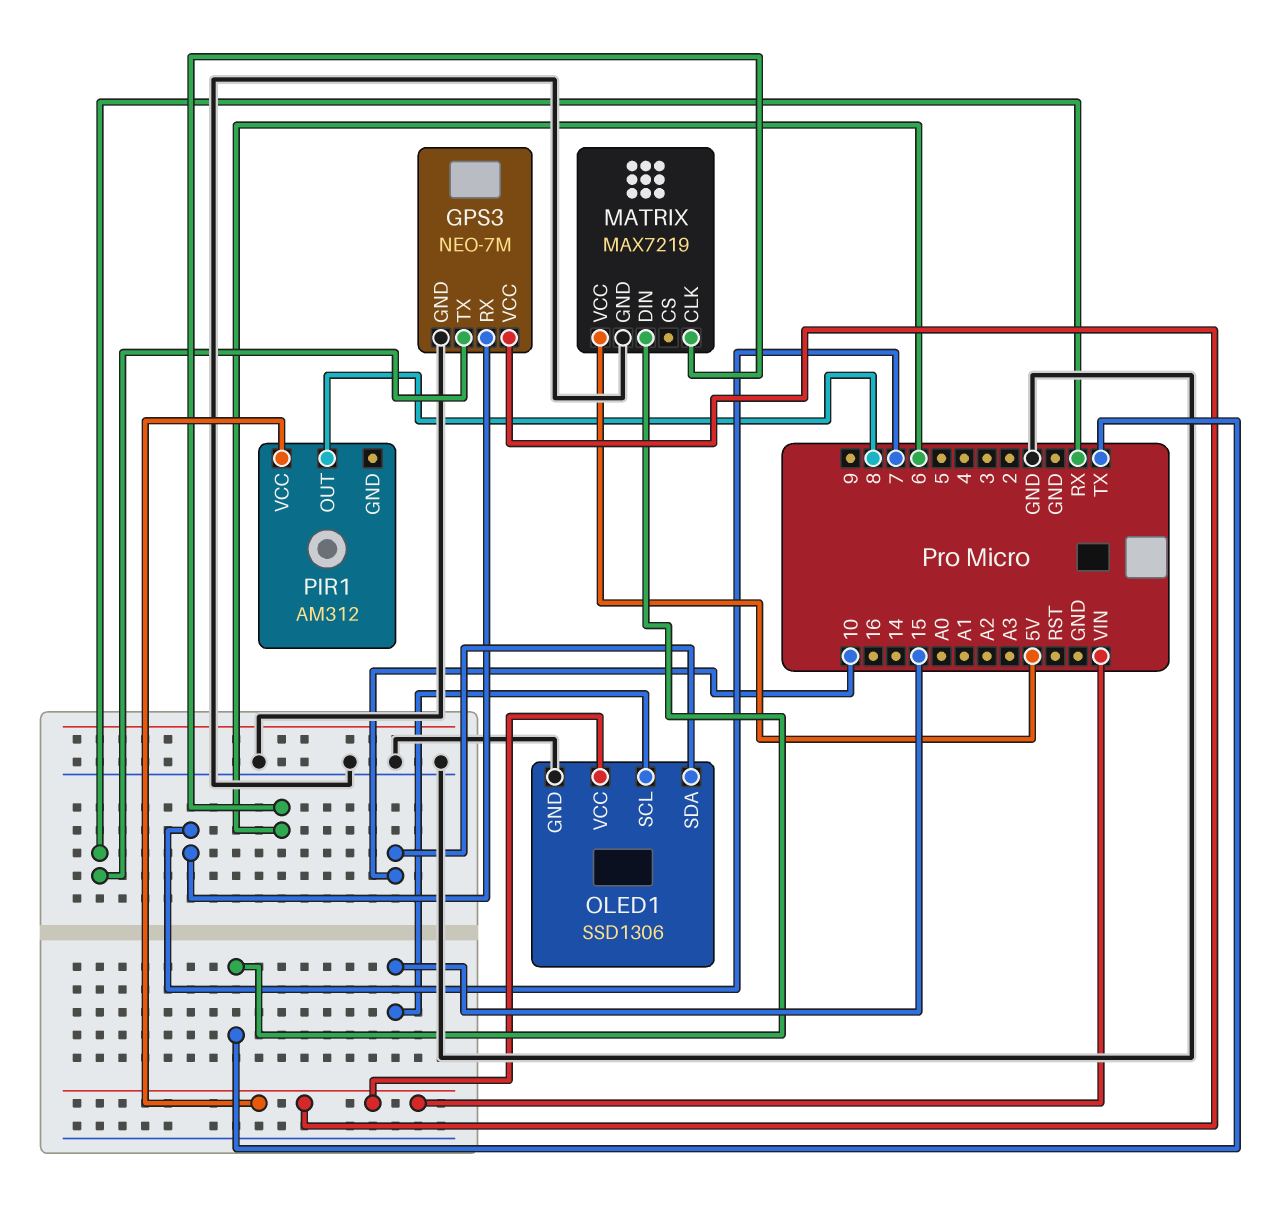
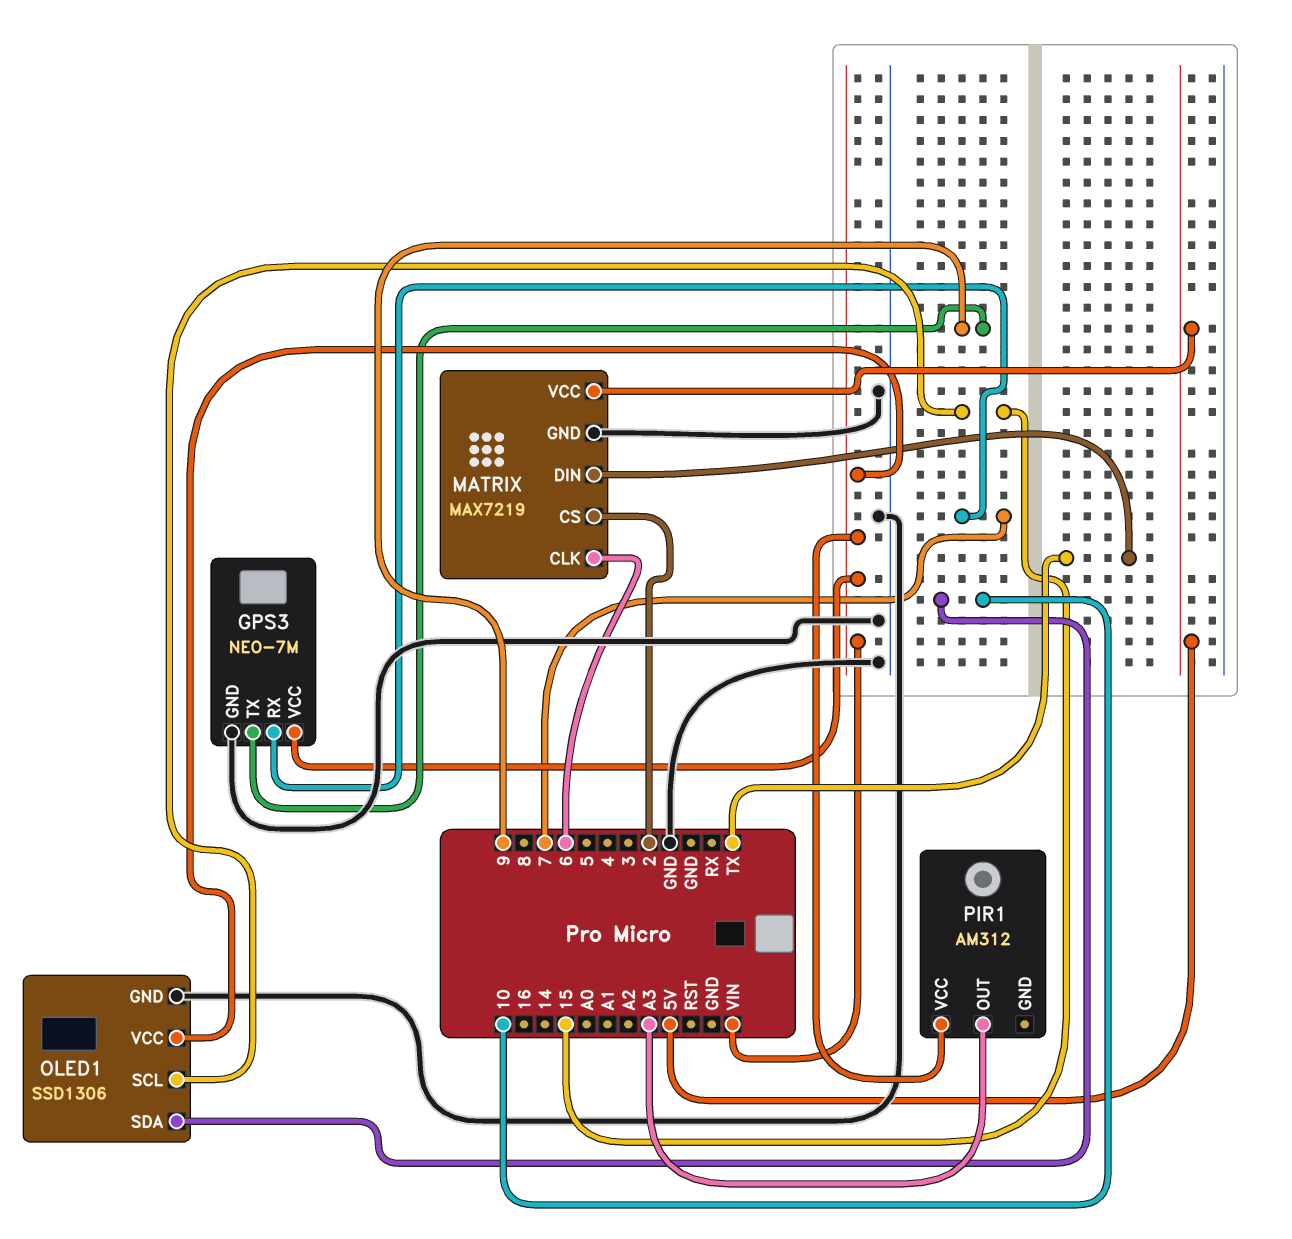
GPS3 pin TX: RX -> 9
MATRIX pin CS: none -> 2
PIR1 pin OUT: 8 -> A3

